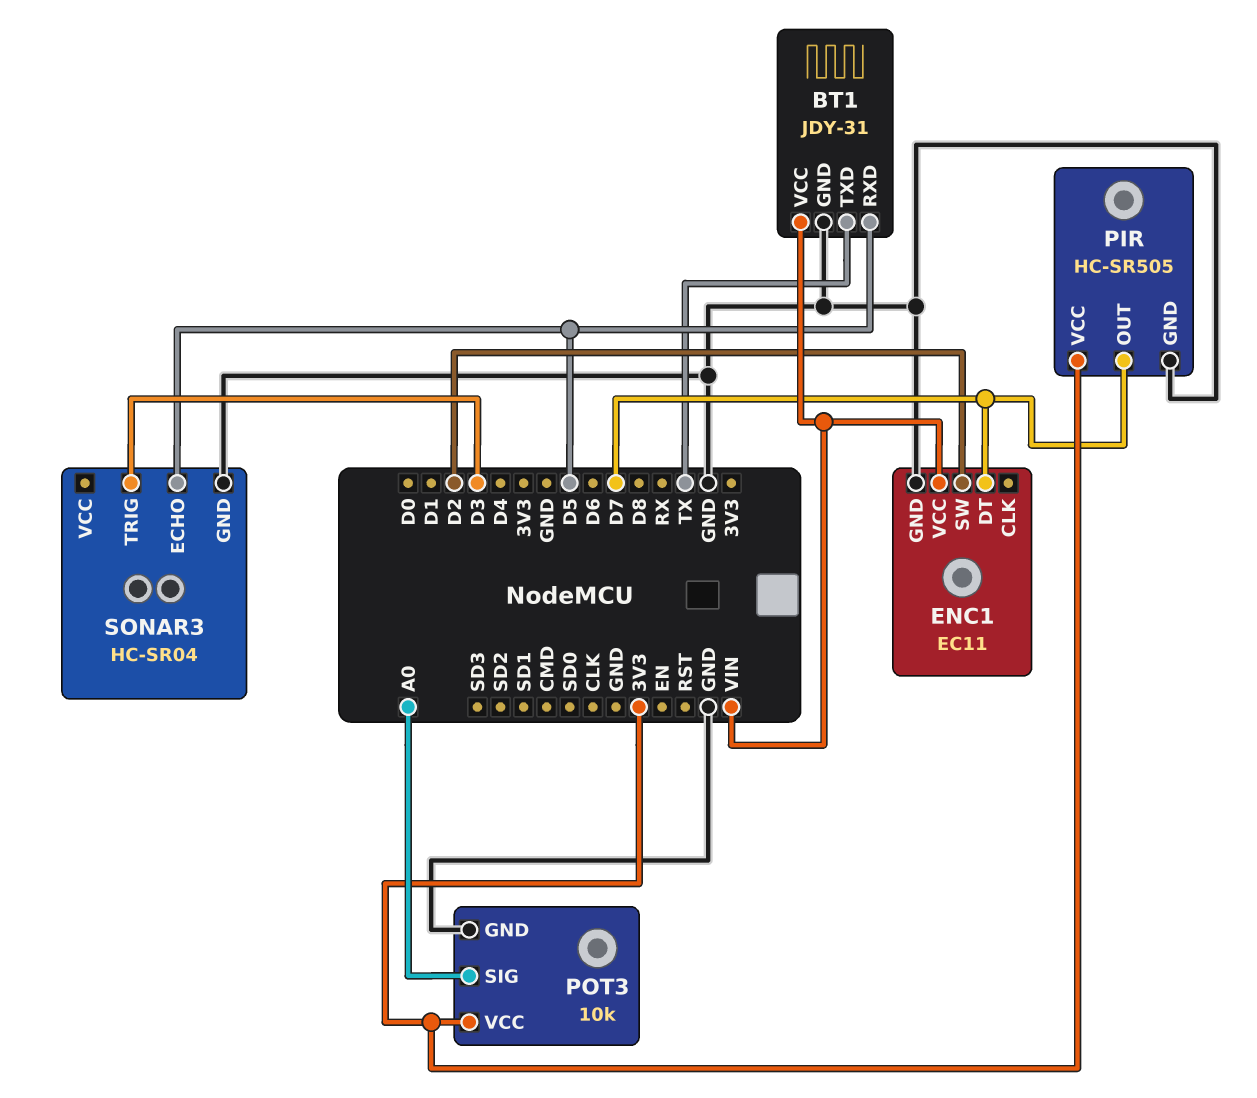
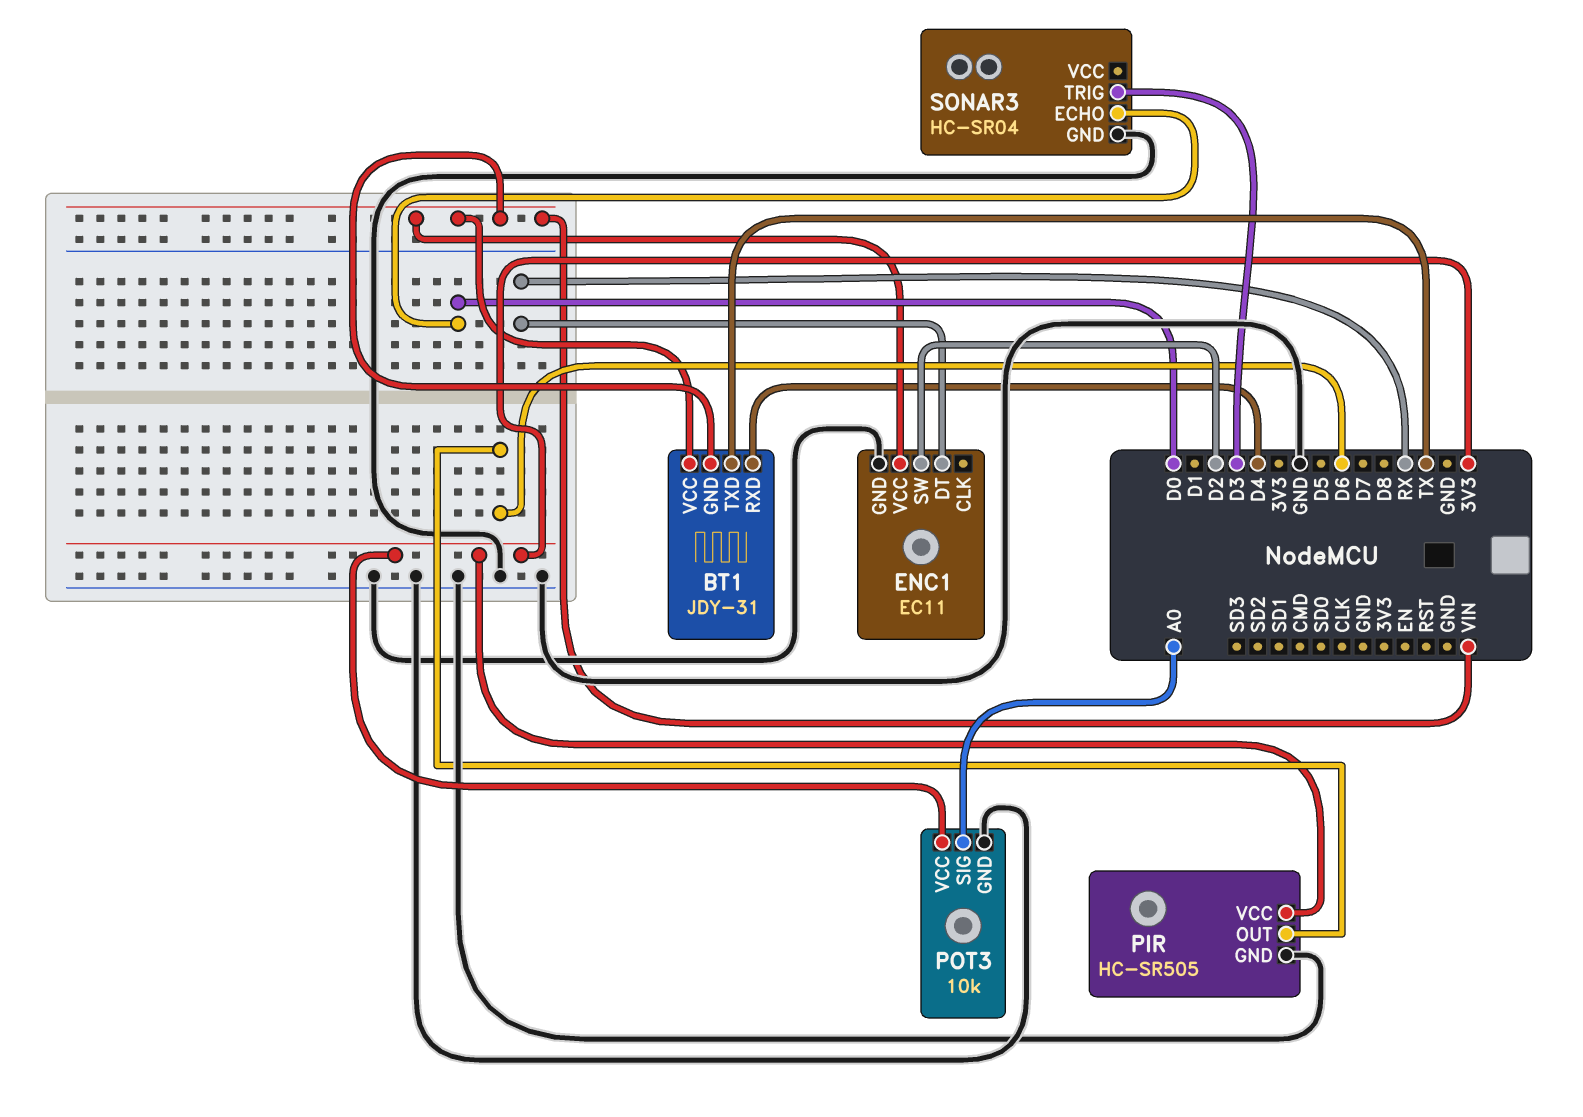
BT1 pin GND: GND -> VIN
BT1 pin RXD: D5 -> D4
ENC1 pin DT: D7 -> RX
PIR pin OUT: D7 -> D6
SONAR3 pin ECHO: D5 -> D0

